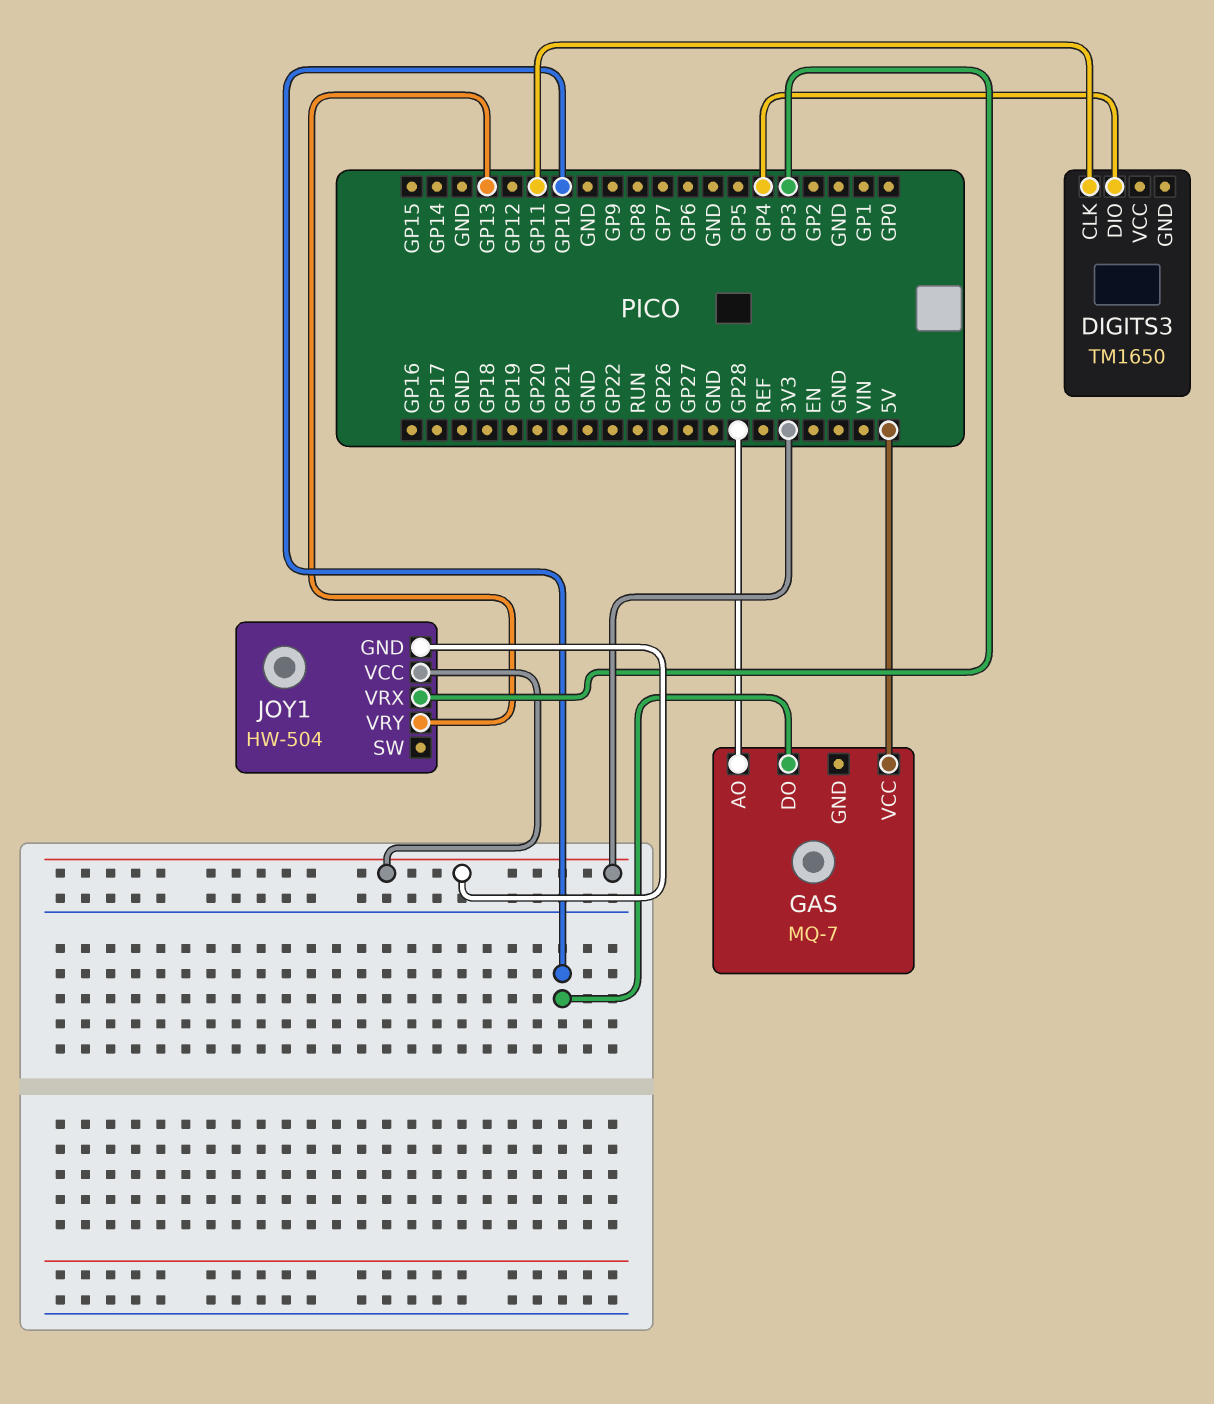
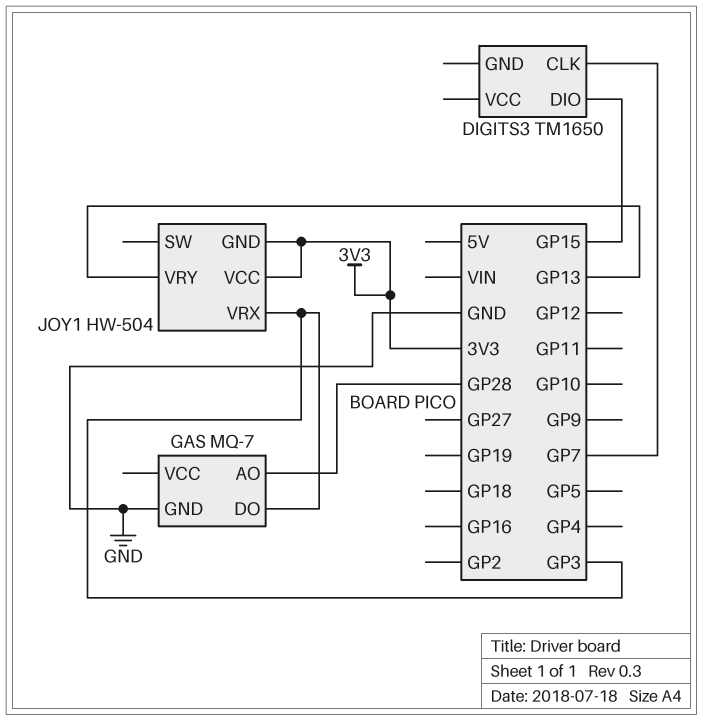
DIGITS3 pin CLK: GP11 -> GP7
DIGITS3 pin DIO: GP4 -> GP15
GAS pin DO: GP10 -> GP3
GAS pin GND: none -> GND
GAS pin VCC: 5V -> none

